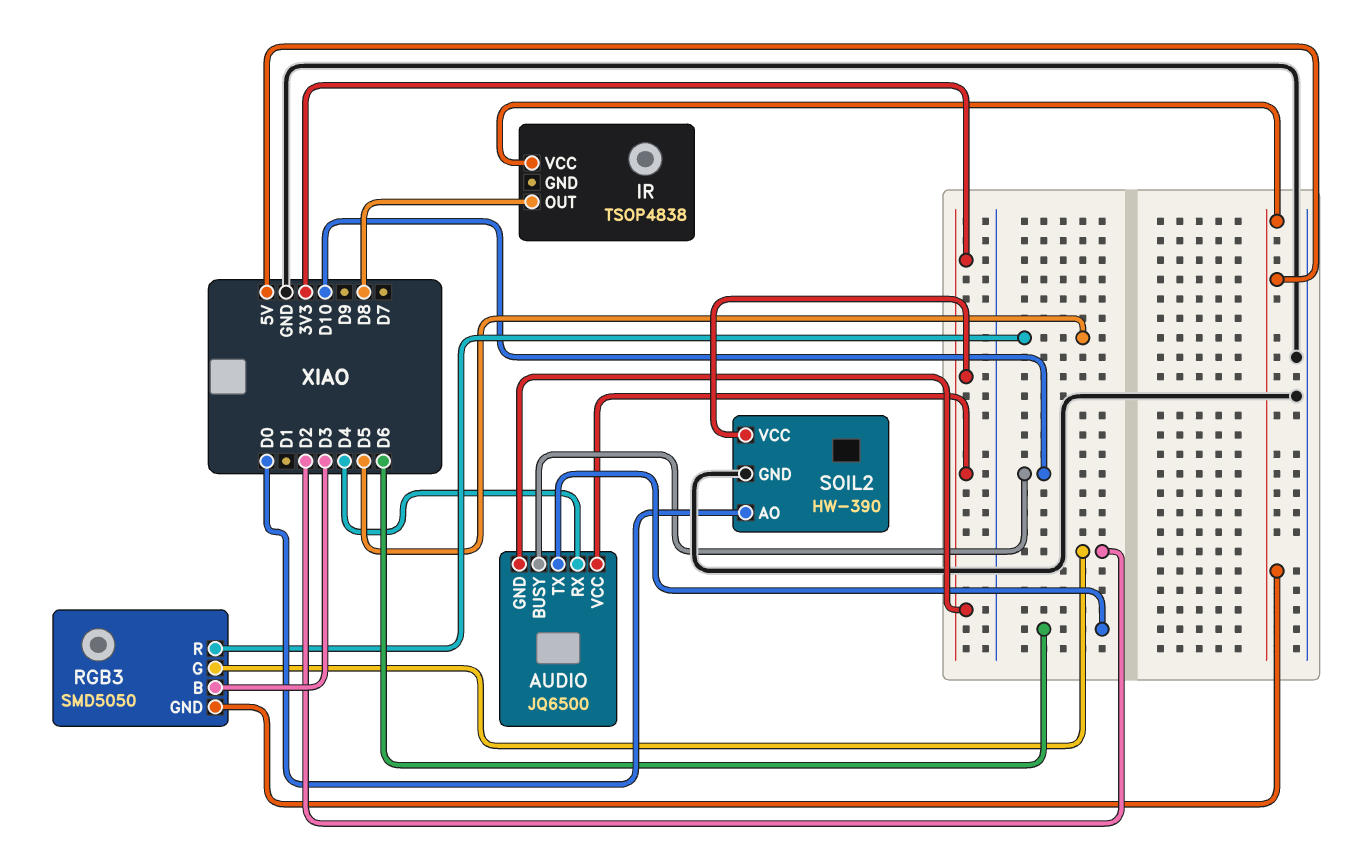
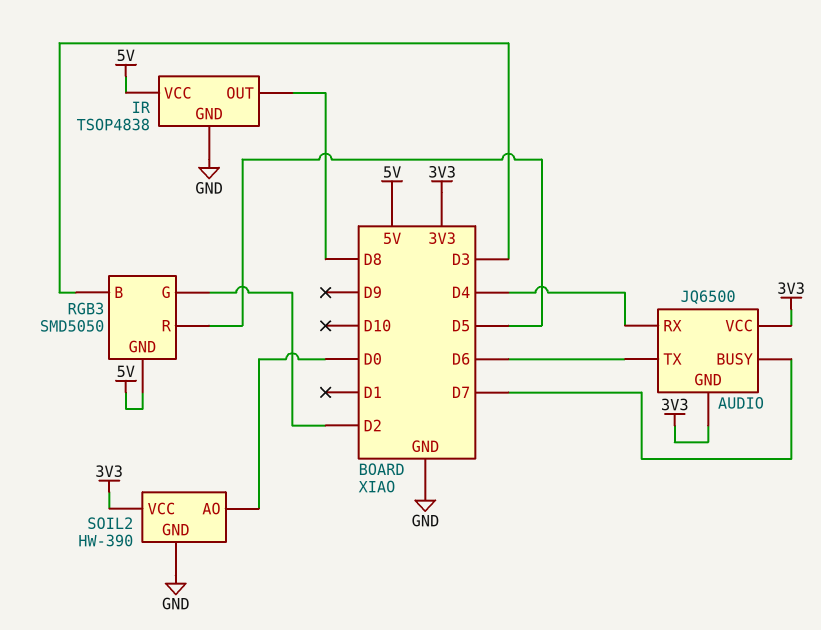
AUDIO pin BUSY: D10 -> D7
IR pin GND: none -> GND

